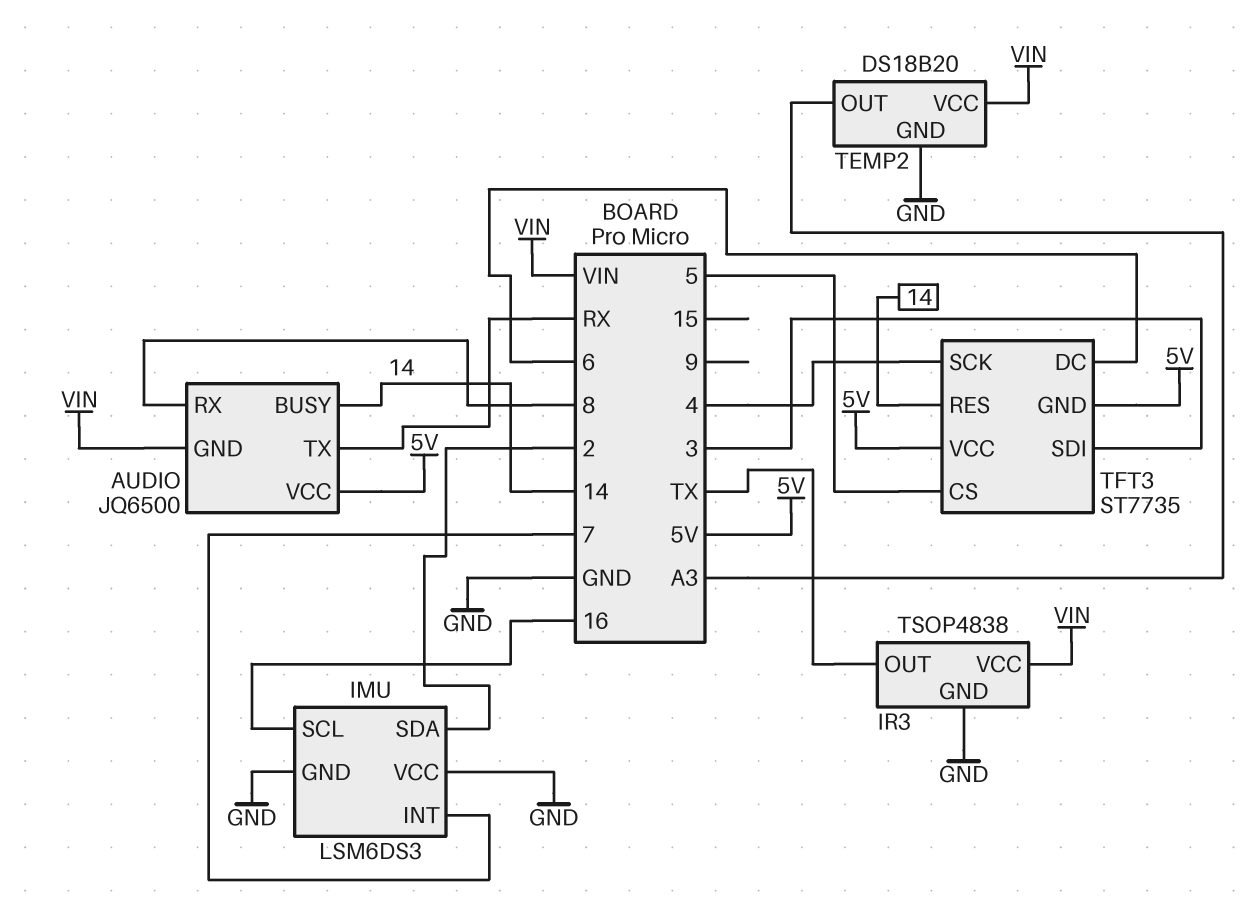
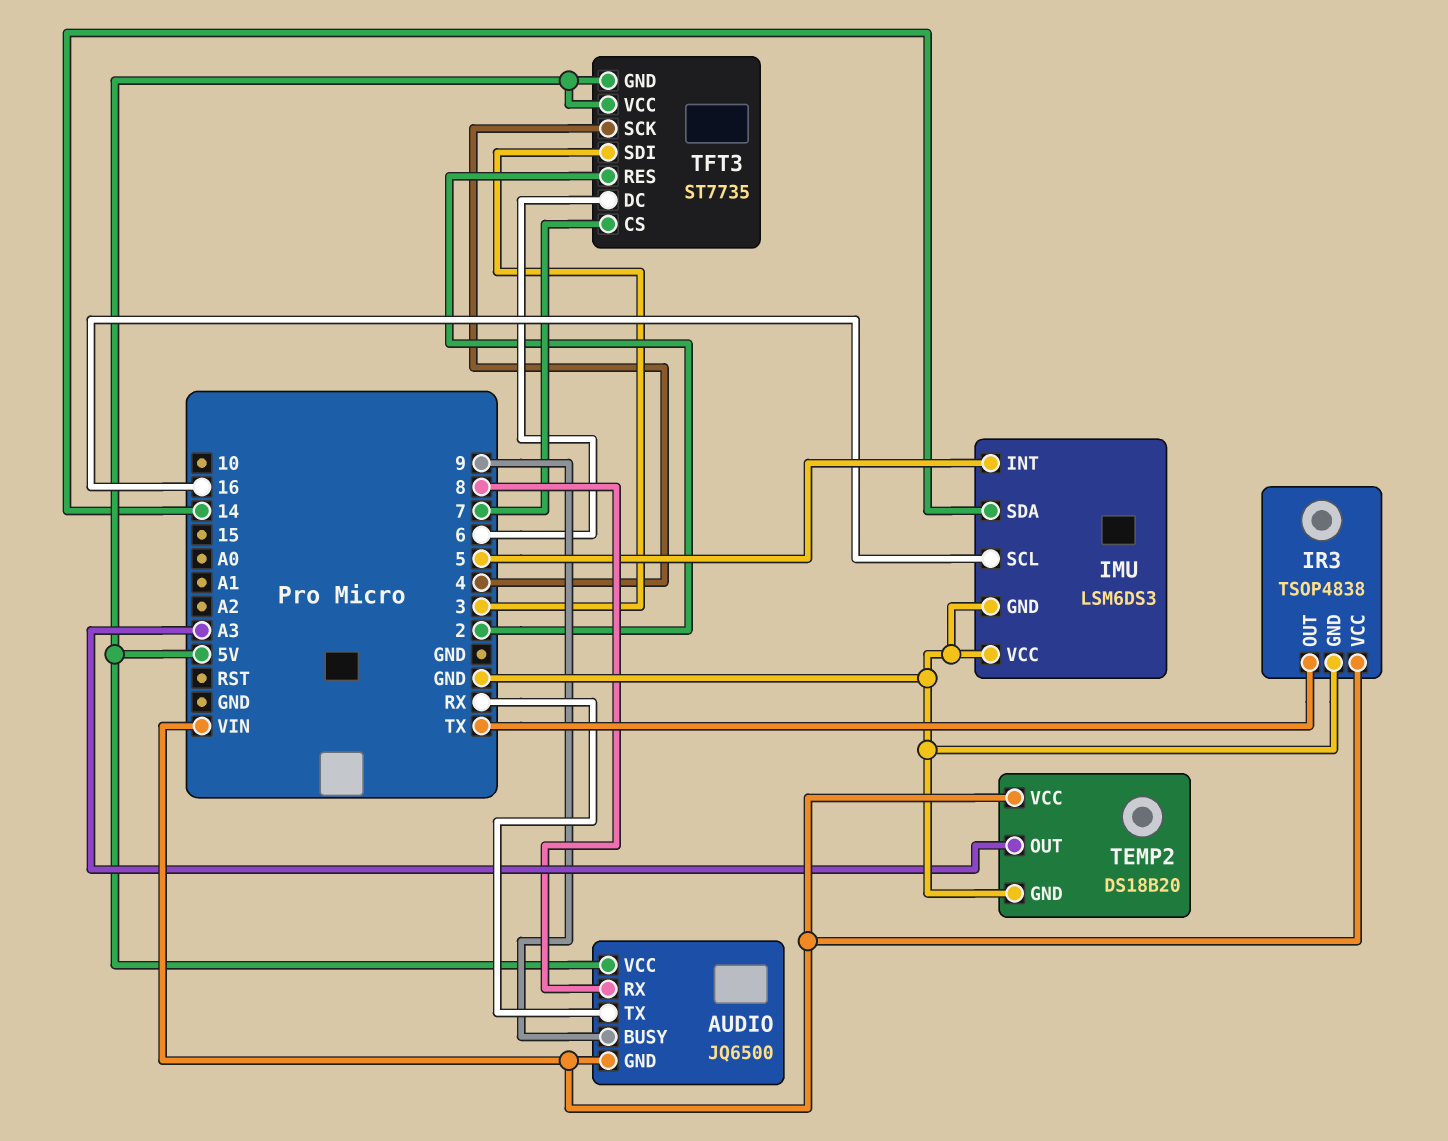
AUDIO pin BUSY: 14 -> 9
IMU pin INT: 7 -> 5
IMU pin SDA: 2 -> 14
TFT3 pin CS: 5 -> 7
TFT3 pin RES: 14 -> 2

